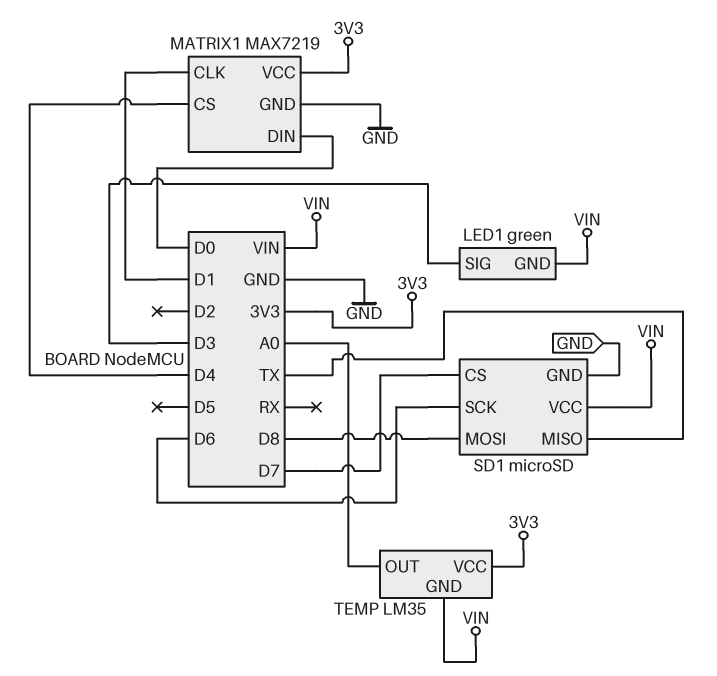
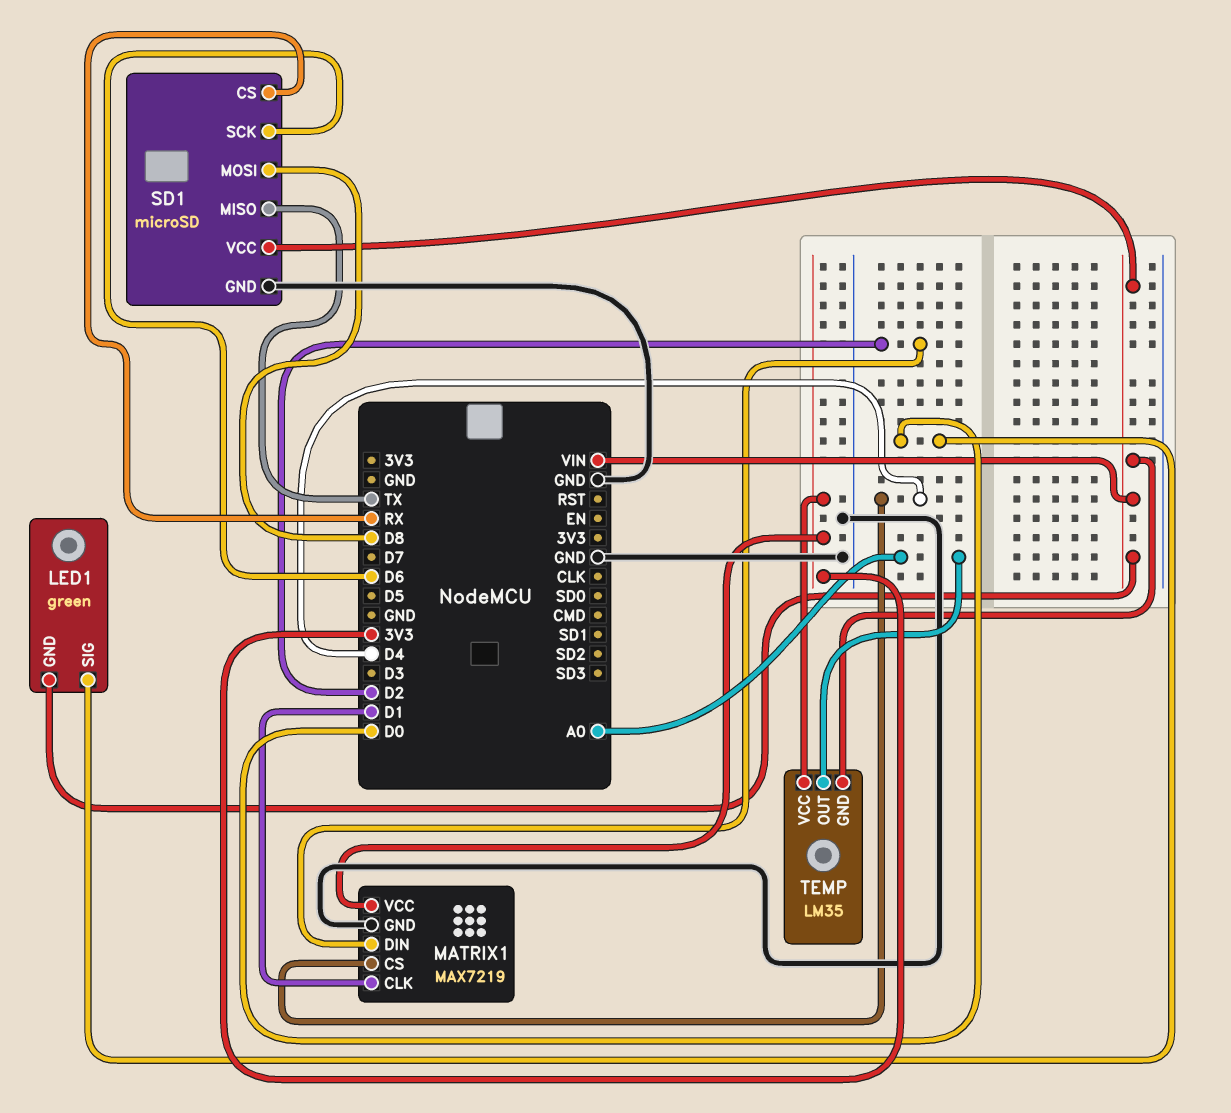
LED1 pin SIG: D3 -> D0
MATRIX1 pin DIN: D0 -> D2
SD1 pin CS: D7 -> RX

